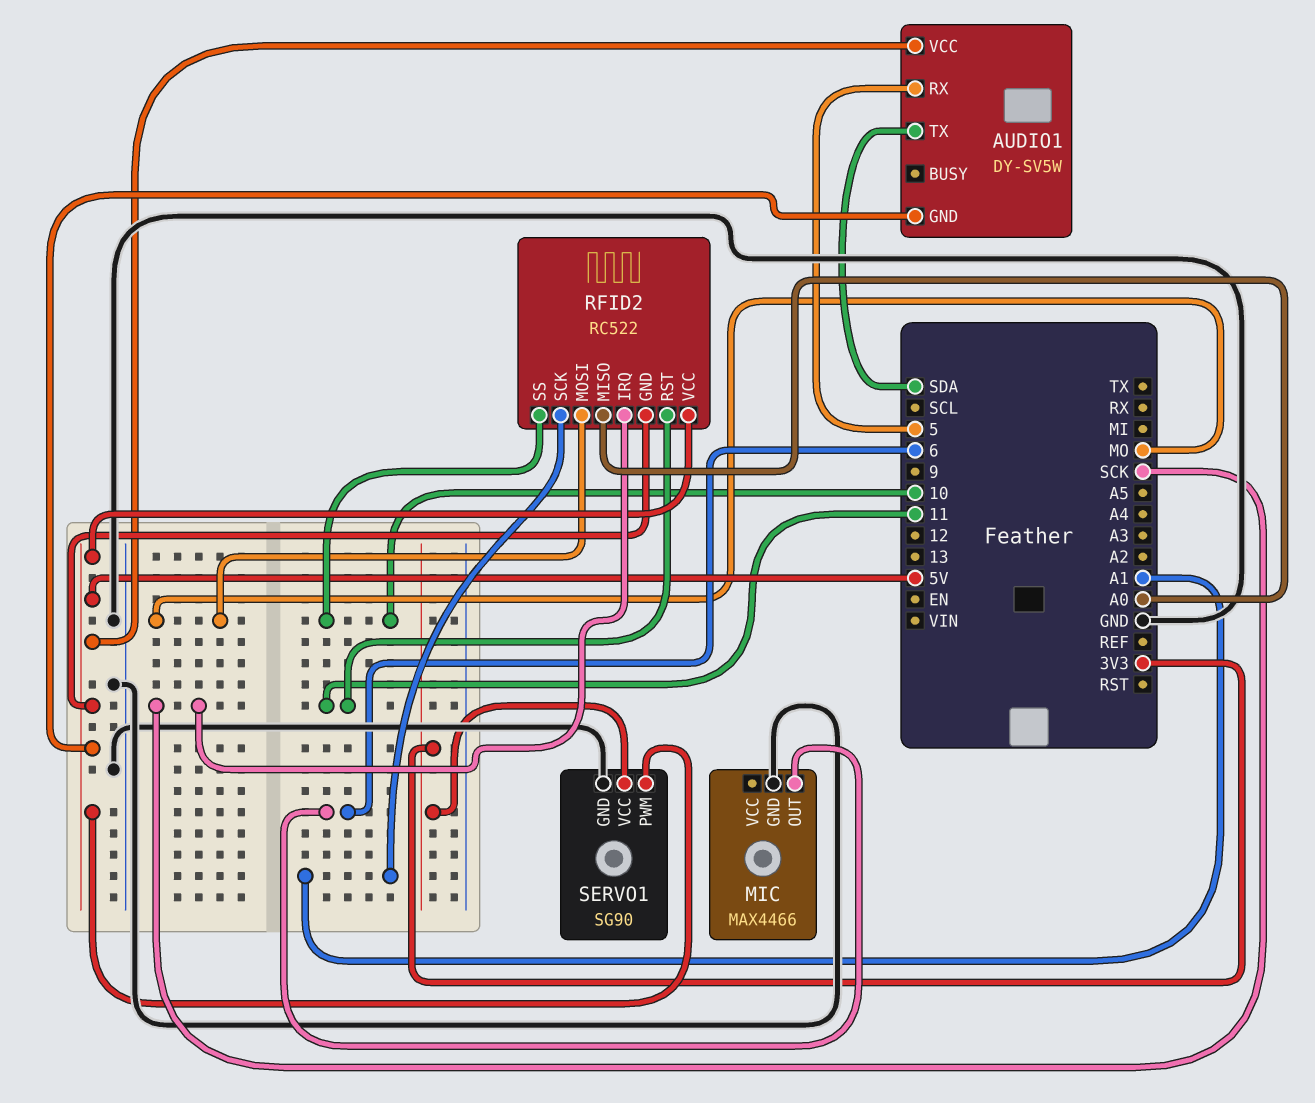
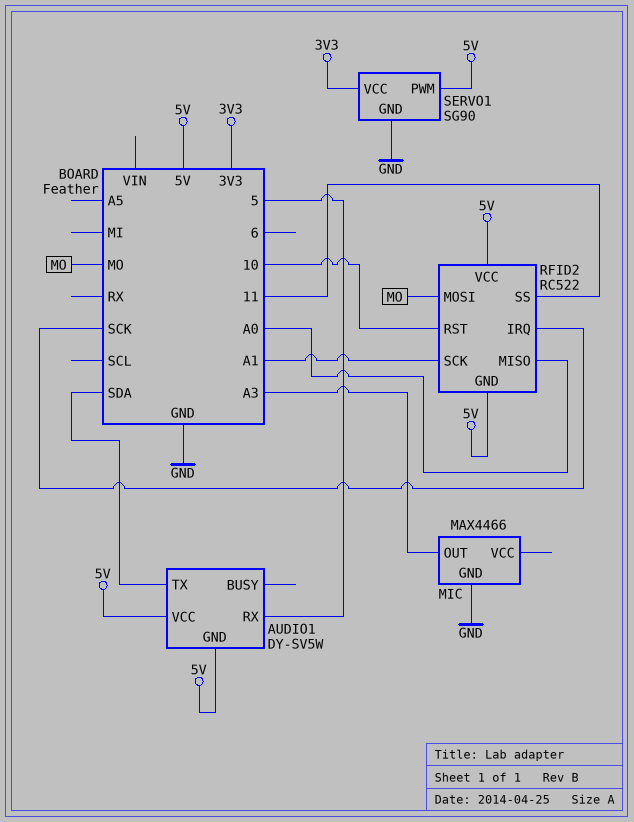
MIC pin OUT: 6 -> A3
RFID2 pin RST: 11 -> 10
RFID2 pin SS: 10 -> 11

